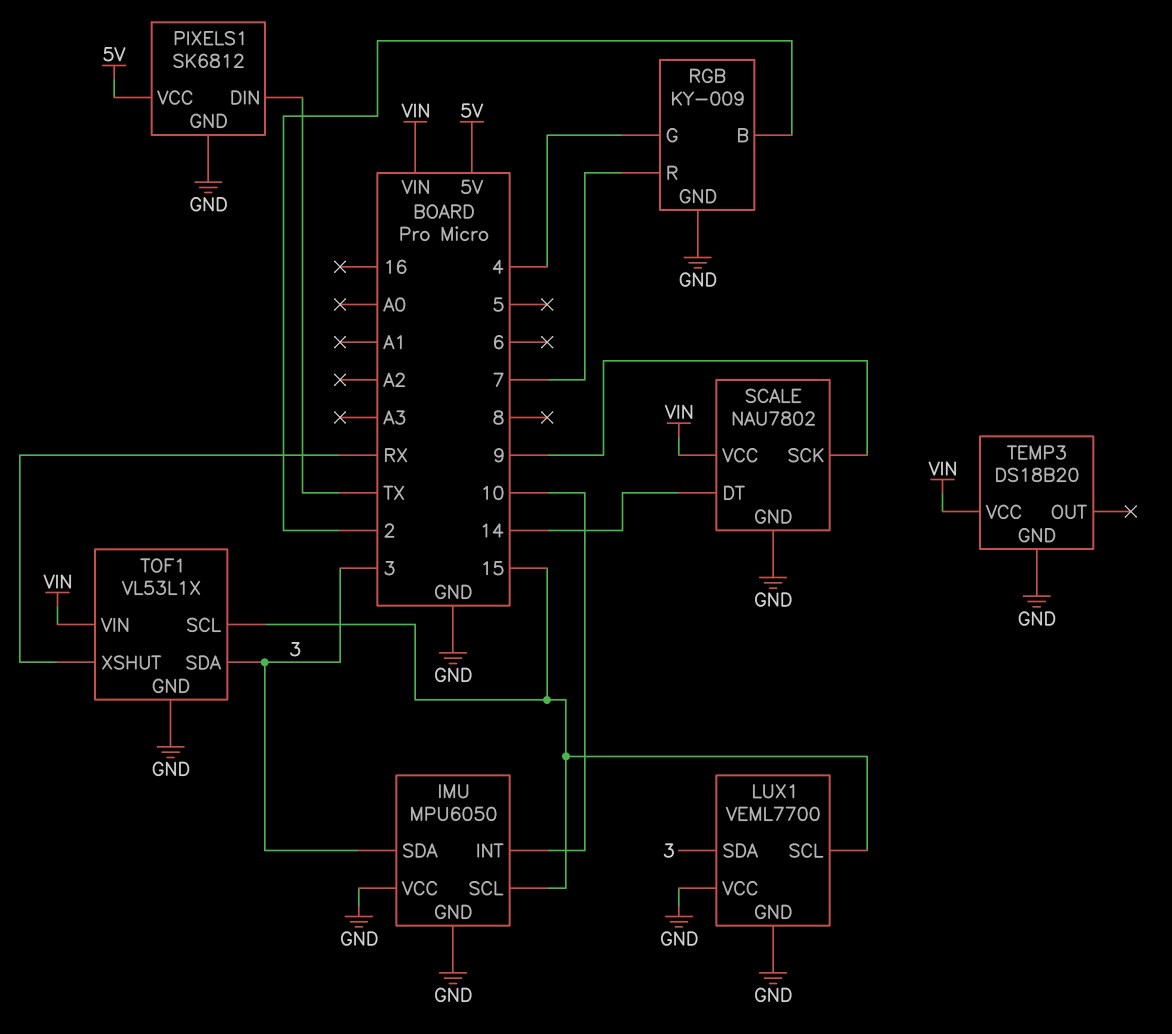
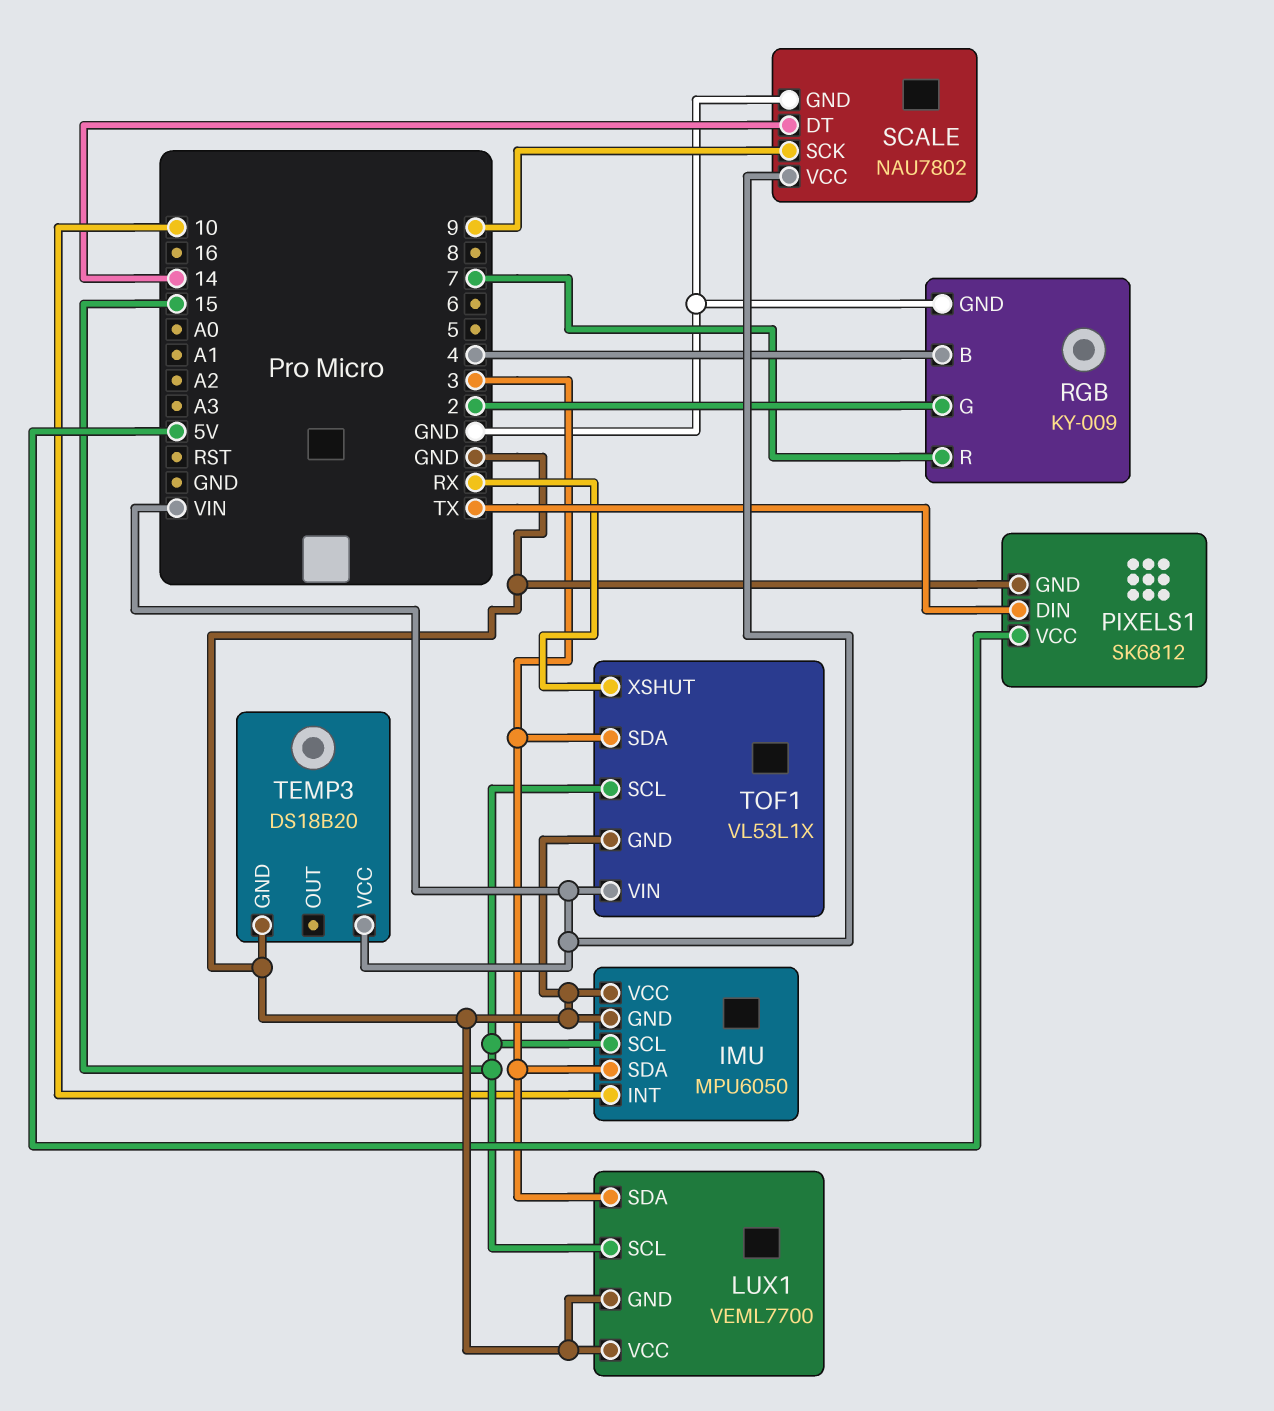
RGB pin B: 2 -> 4
RGB pin G: 4 -> 2

